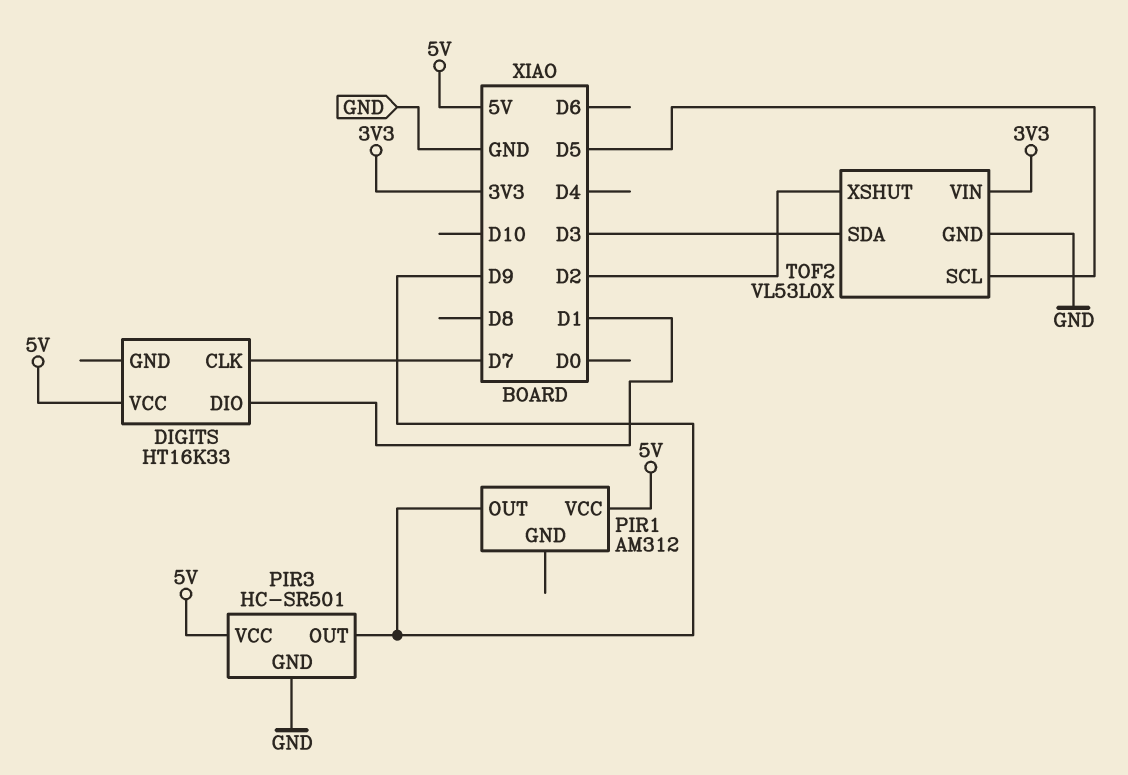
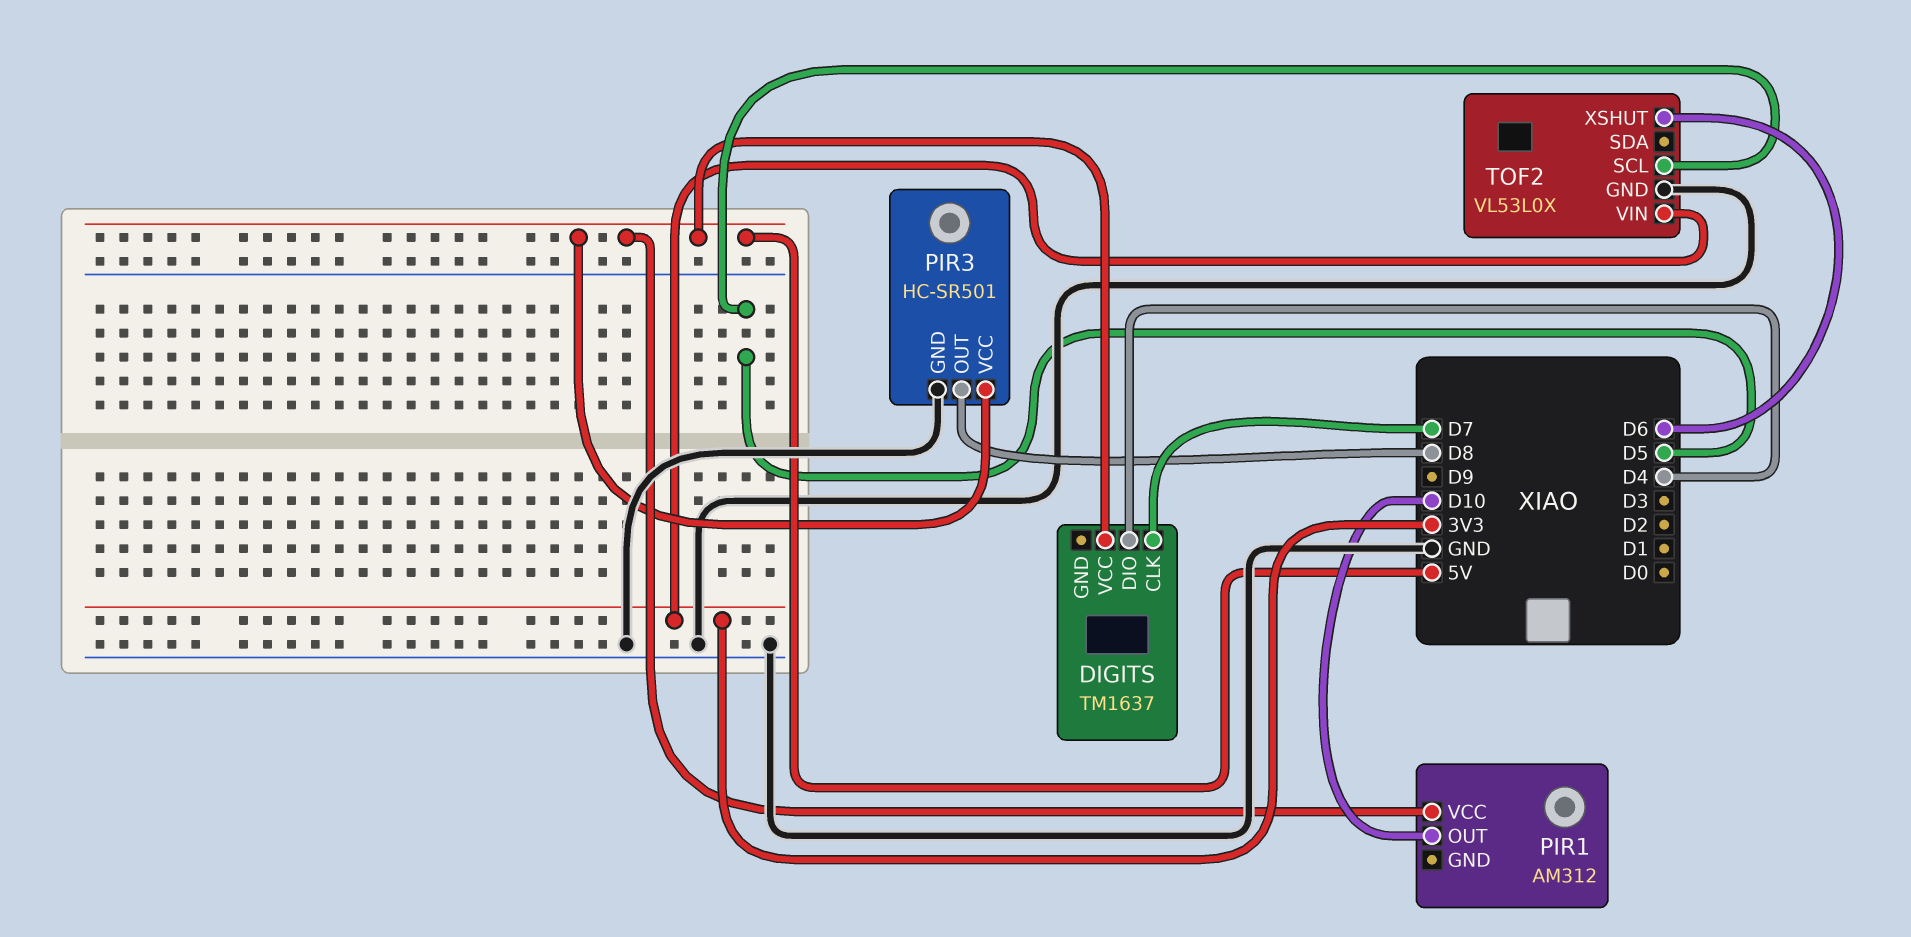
DIGITS: HT16K33 -> TM1637
DIGITS pin DIO: D1 -> D4
PIR1 pin OUT: D9 -> D10
PIR3 pin OUT: D9 -> D8
TOF2 pin SDA: D3 -> none
TOF2 pin XSHUT: D2 -> D6

